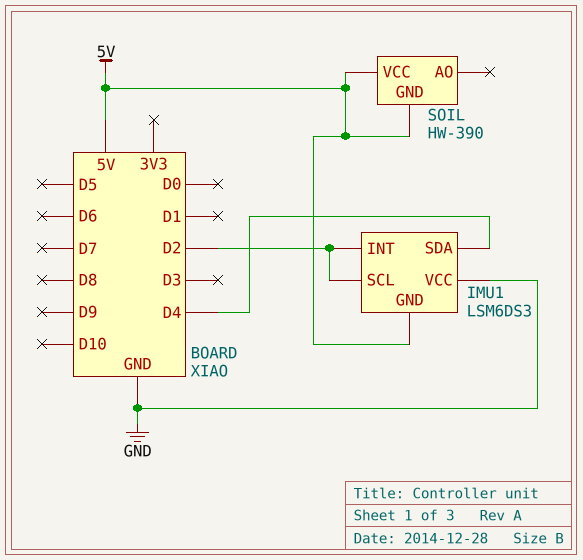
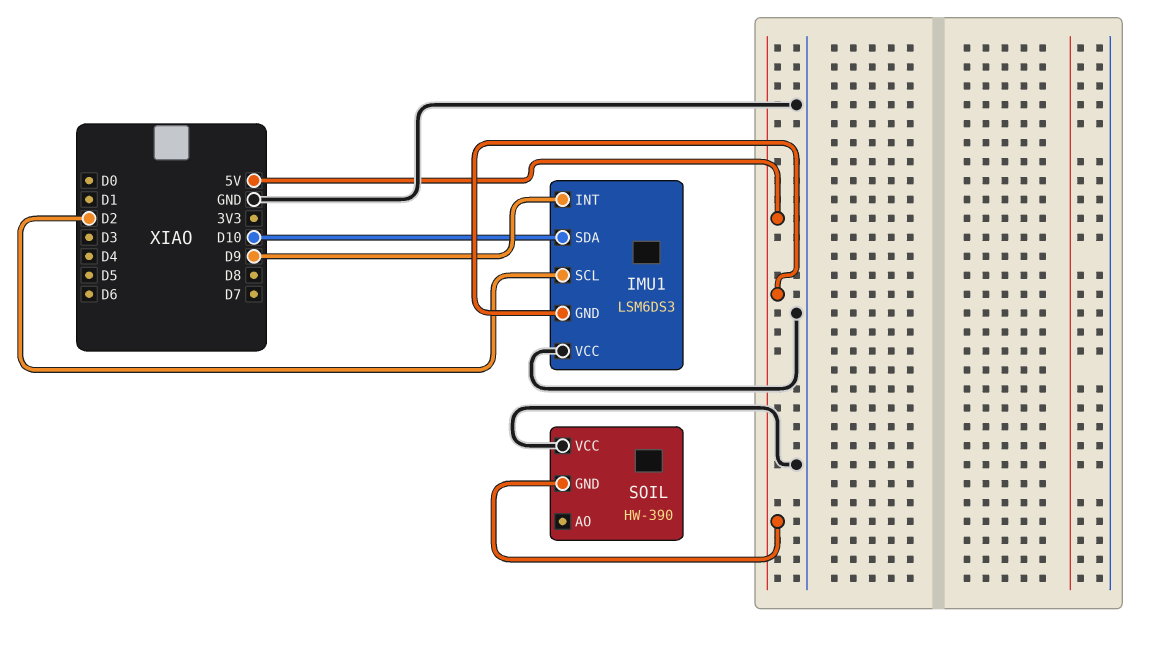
IMU1 pin INT: D2 -> D9
IMU1 pin SDA: D4 -> D10
SOIL pin VCC: 5V -> GND

